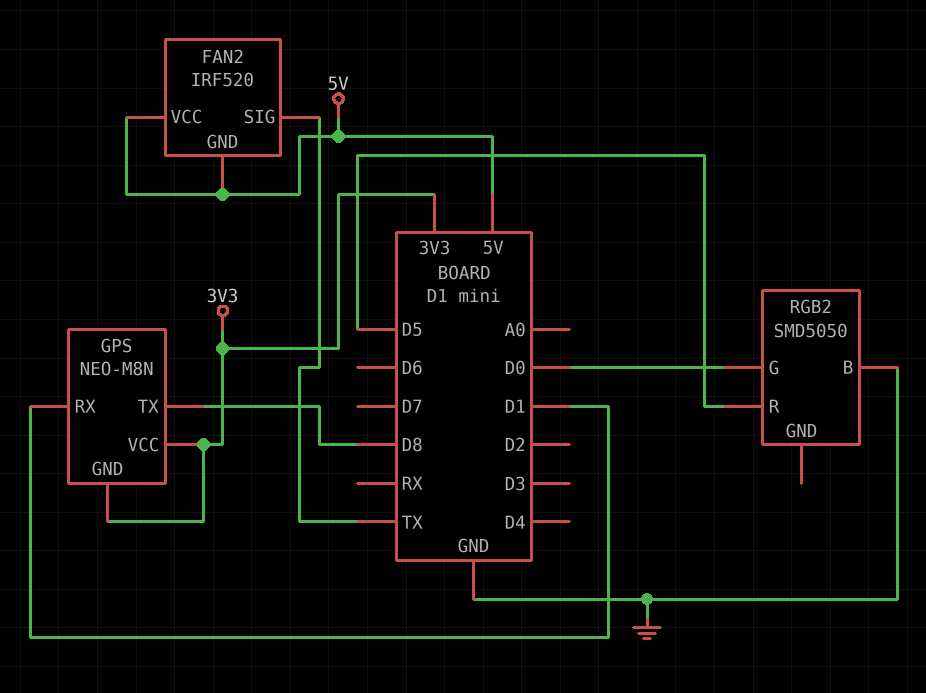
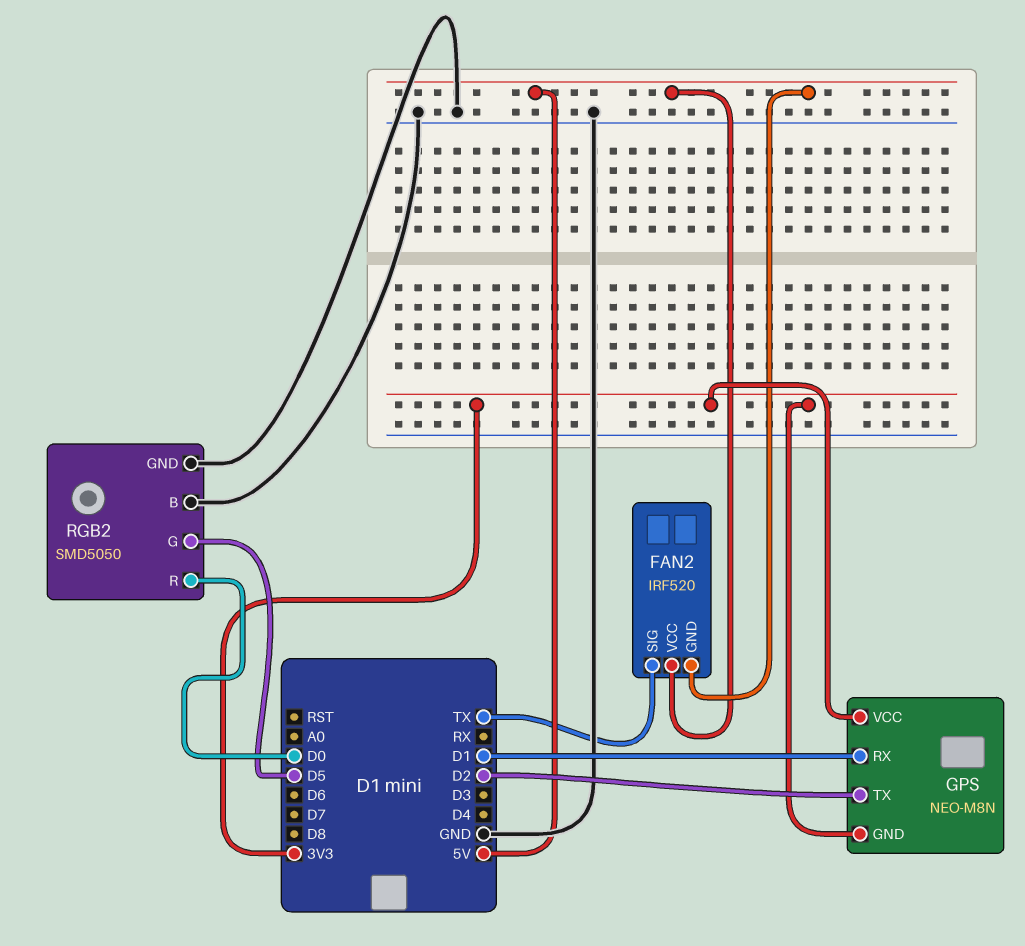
GPS pin TX: D8 -> D2
RGB2 pin G: D0 -> D5
RGB2 pin GND: none -> GND
RGB2 pin R: D5 -> D0

